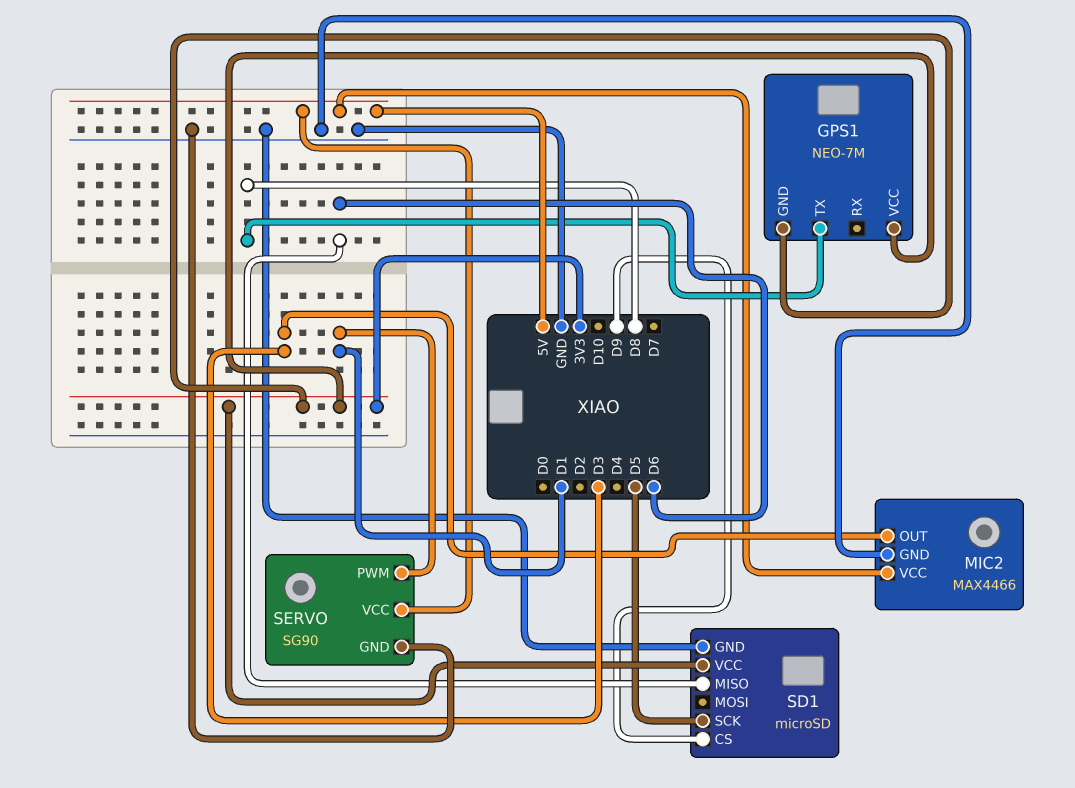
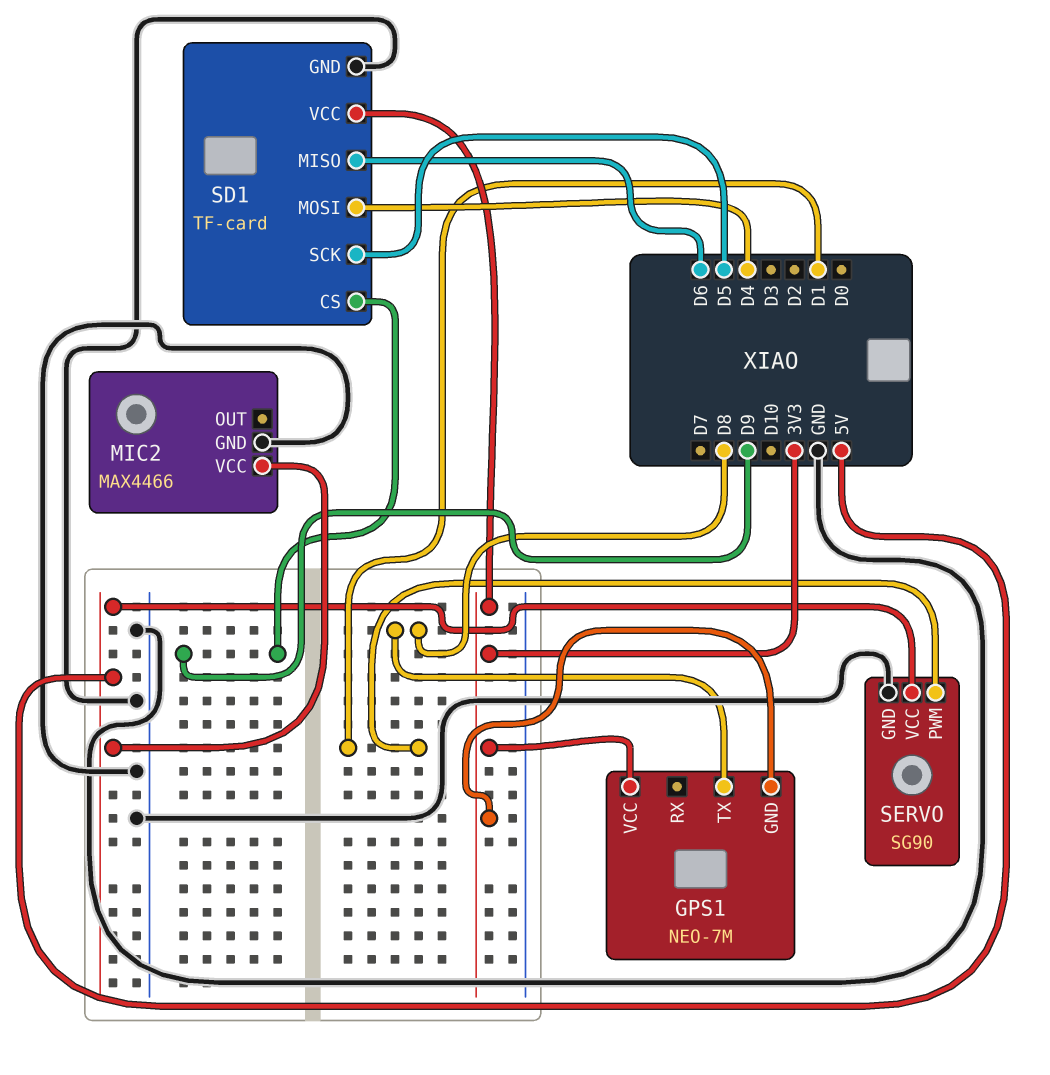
MIC2 pin OUT: D3 -> none
SD1: microSD -> TF-card
SD1 pin MOSI: none -> D4

